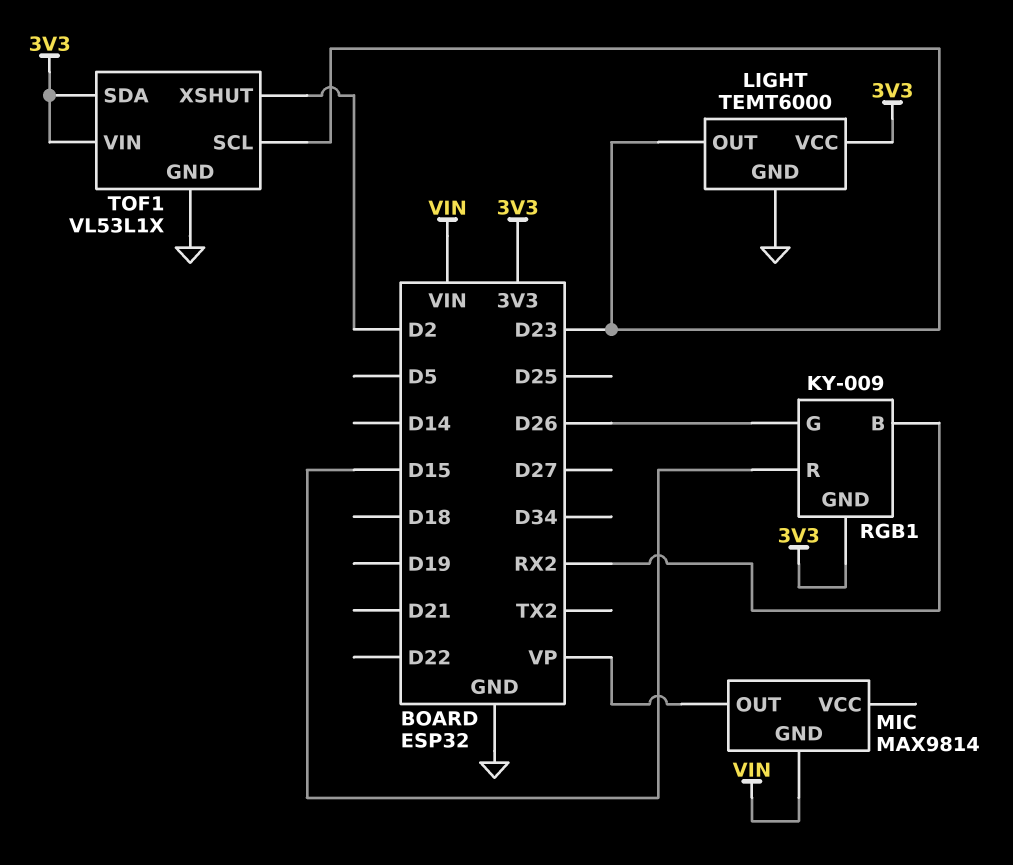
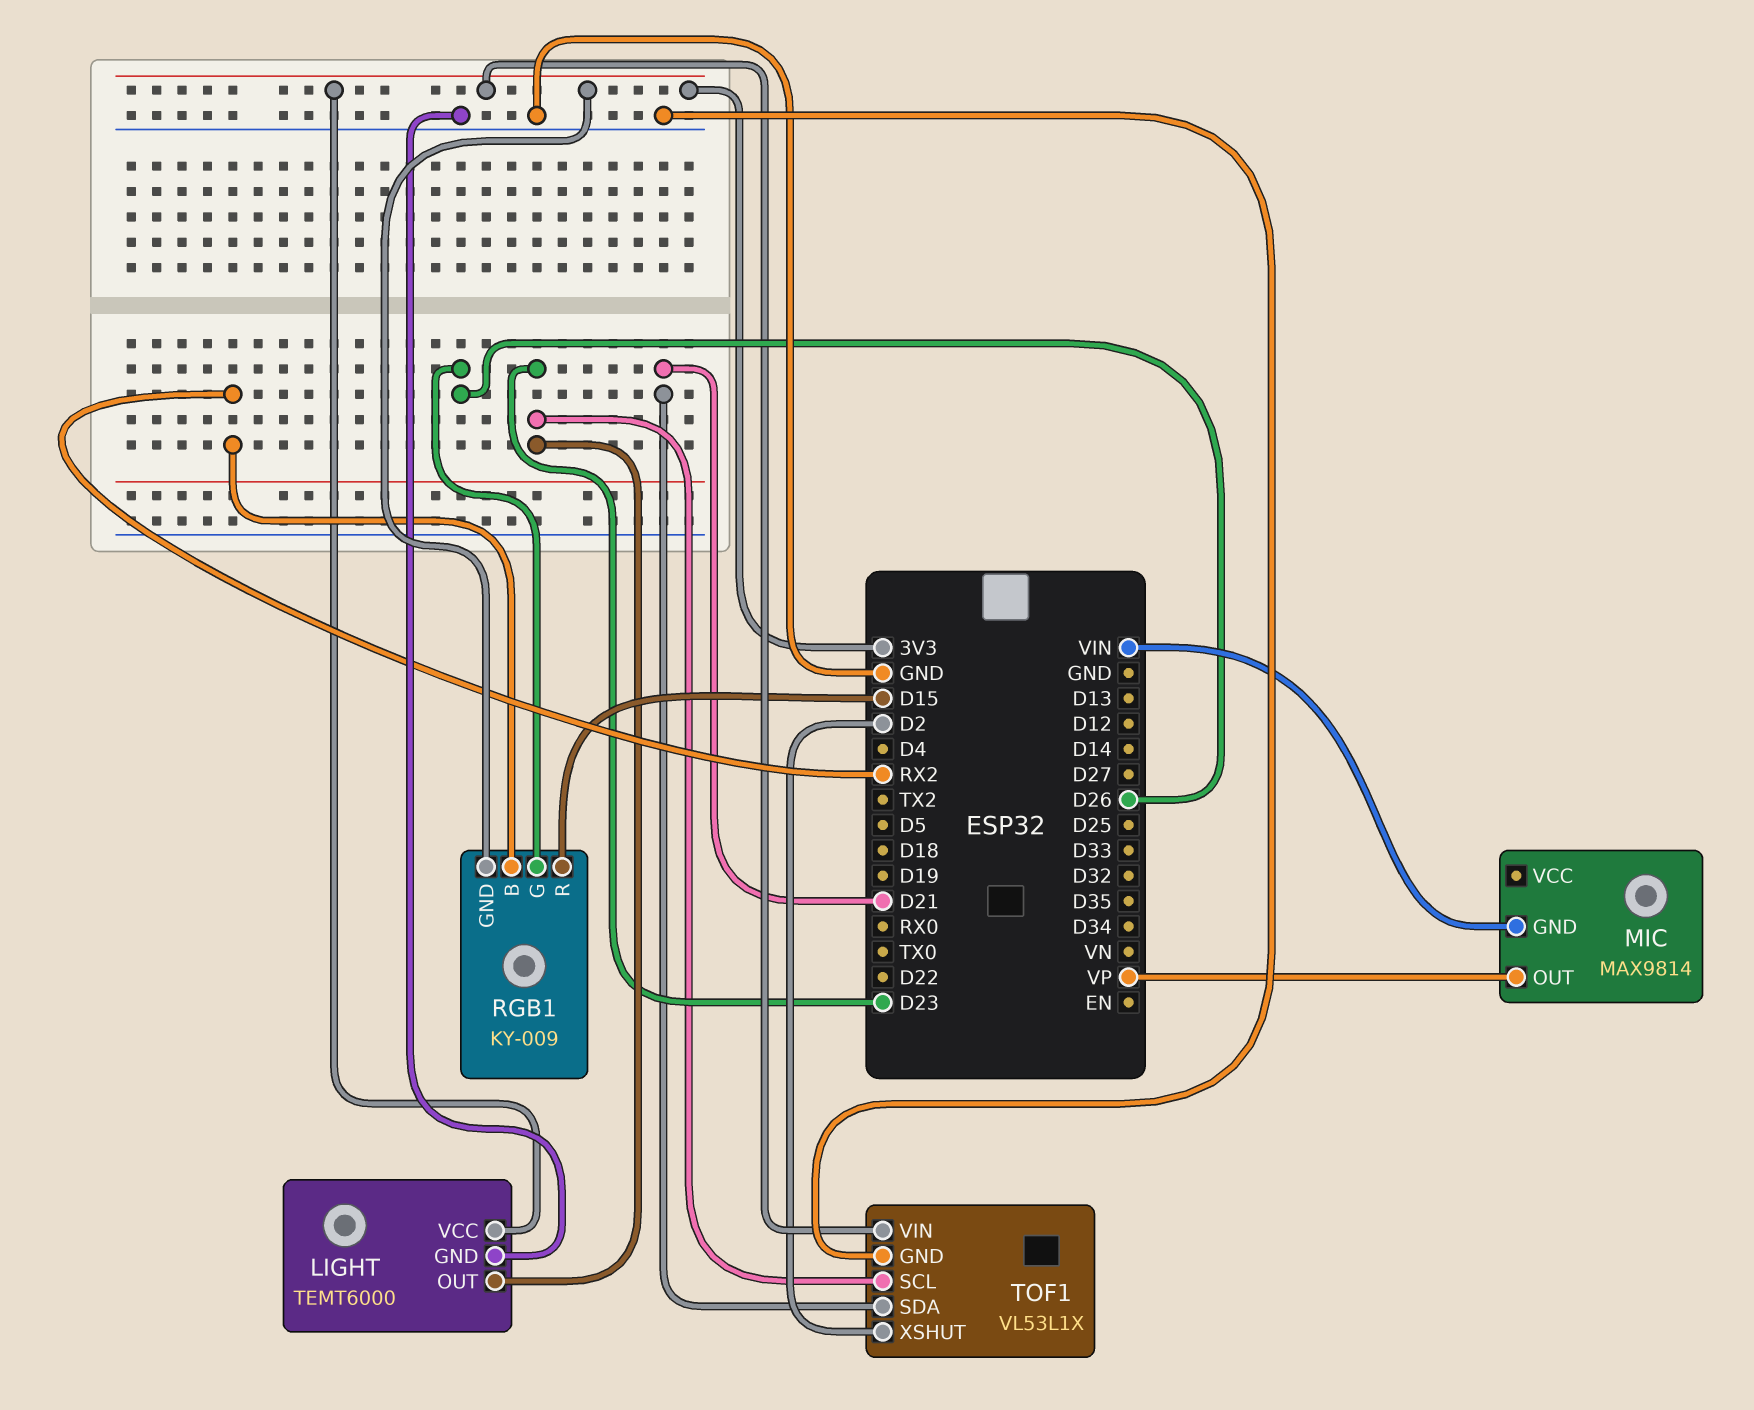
TOF1 pin SDA: 3V3 -> D21

